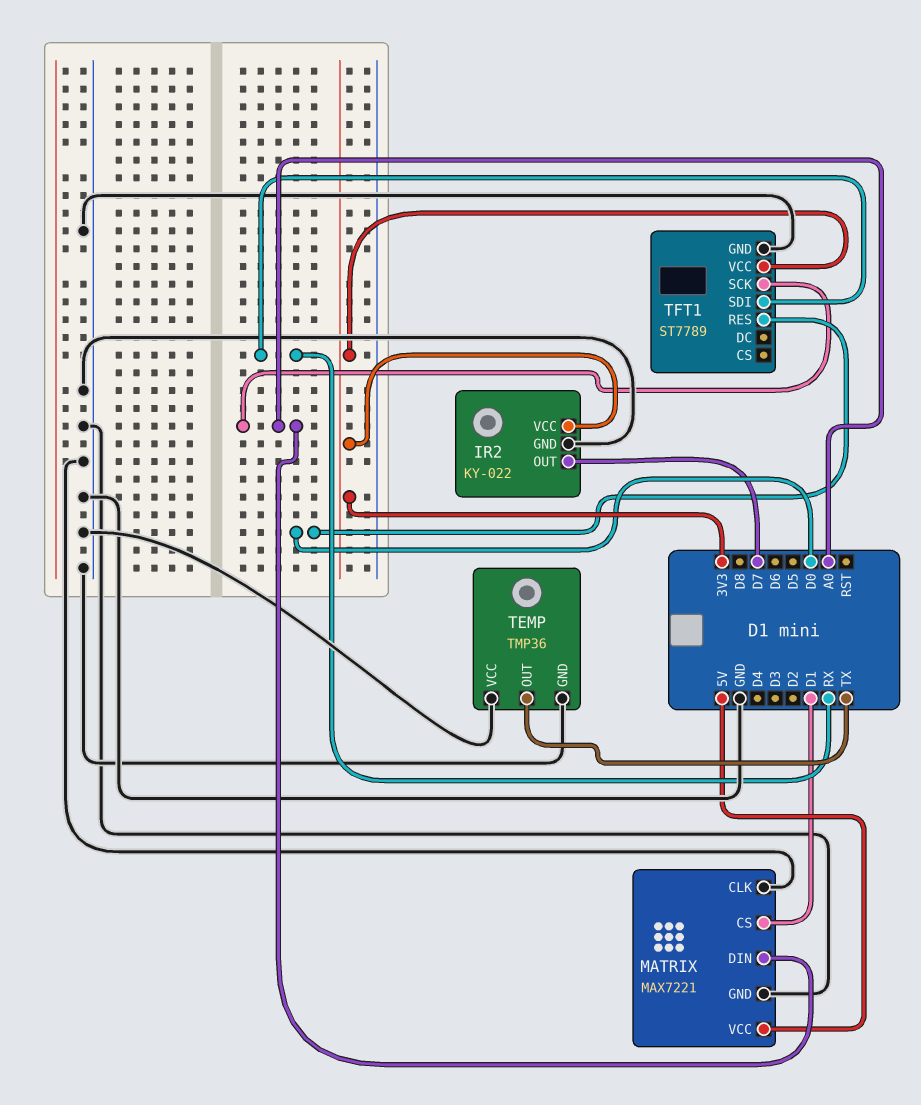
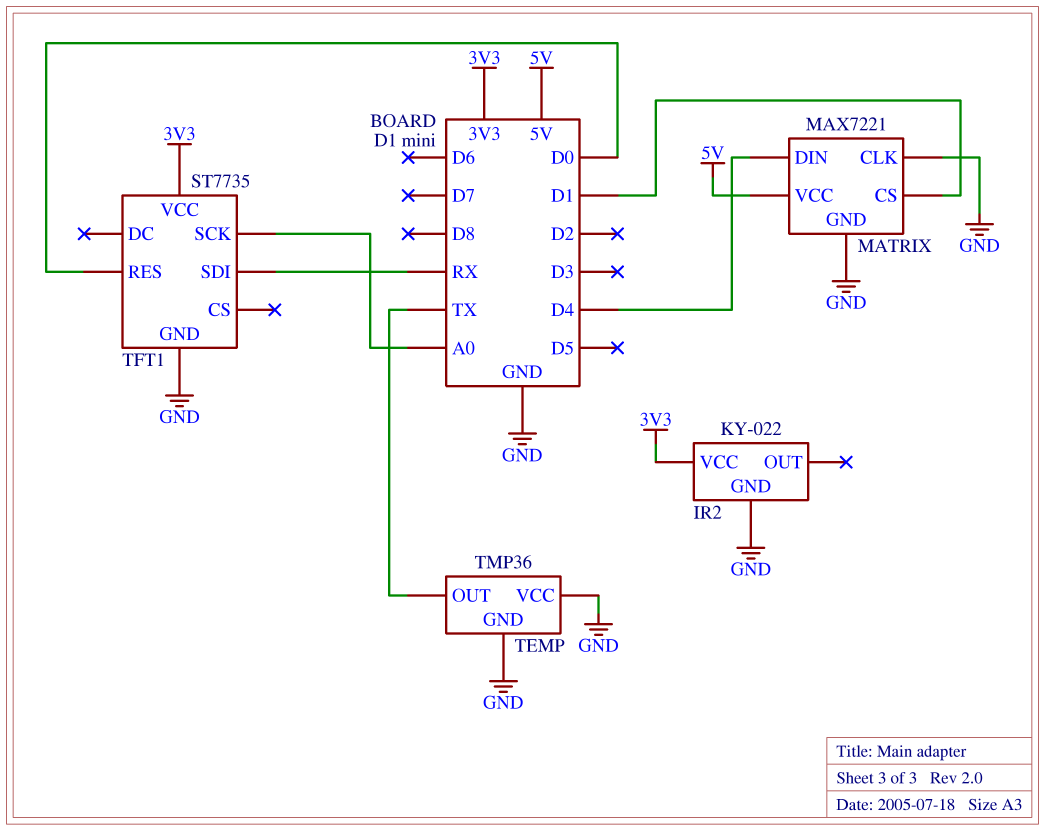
IR2 pin OUT: D7 -> none
MATRIX pin DIN: A0 -> D4
TFT1: ST7789 -> ST7735

